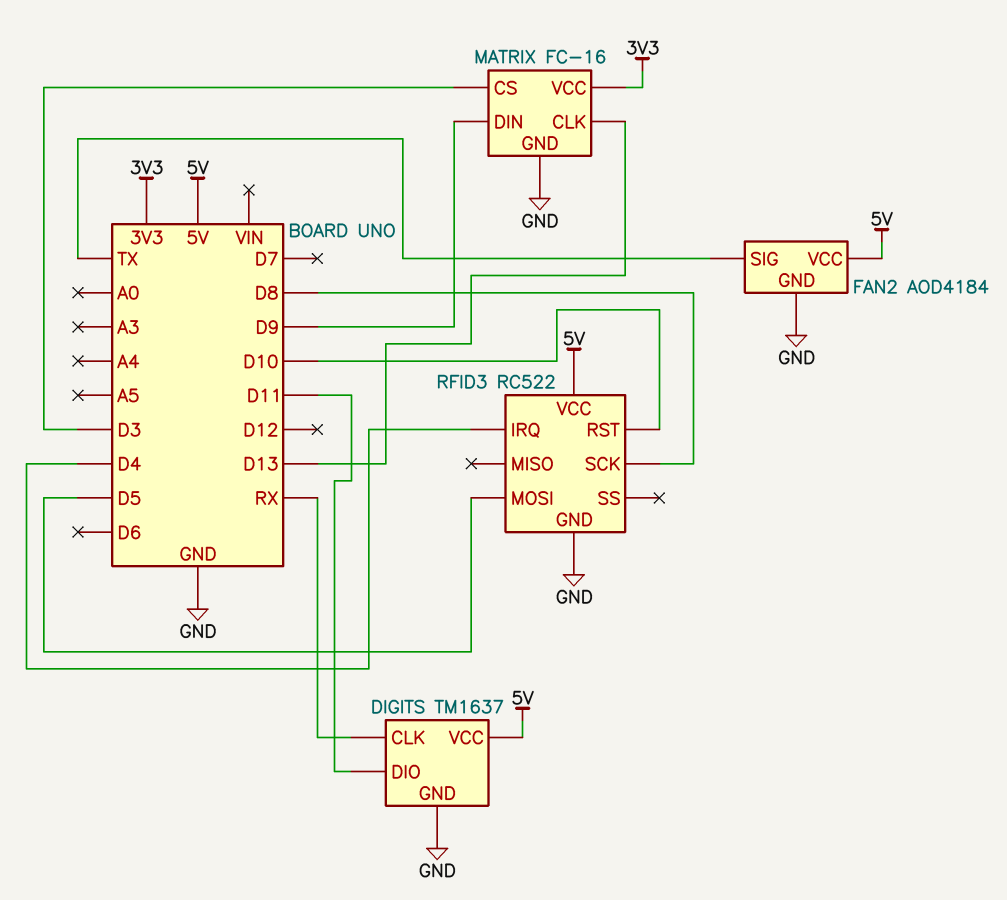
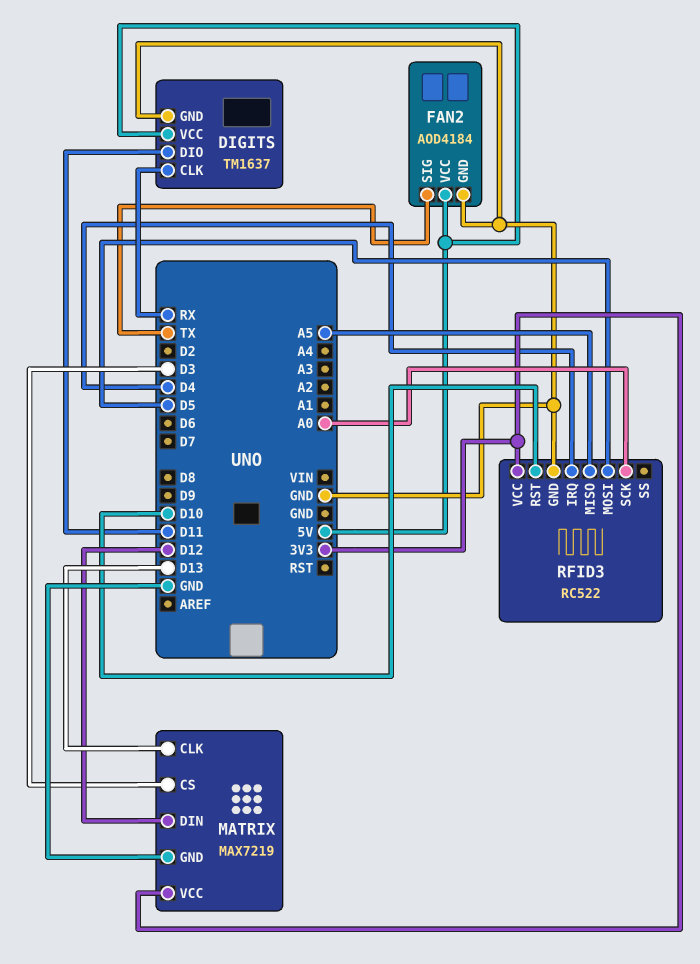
MATRIX: FC-16 -> MAX7219
MATRIX pin DIN: D9 -> D12
RFID3 pin MISO: none -> A5
RFID3 pin SCK: D8 -> A0
RFID3 pin VCC: 5V -> 3V3

